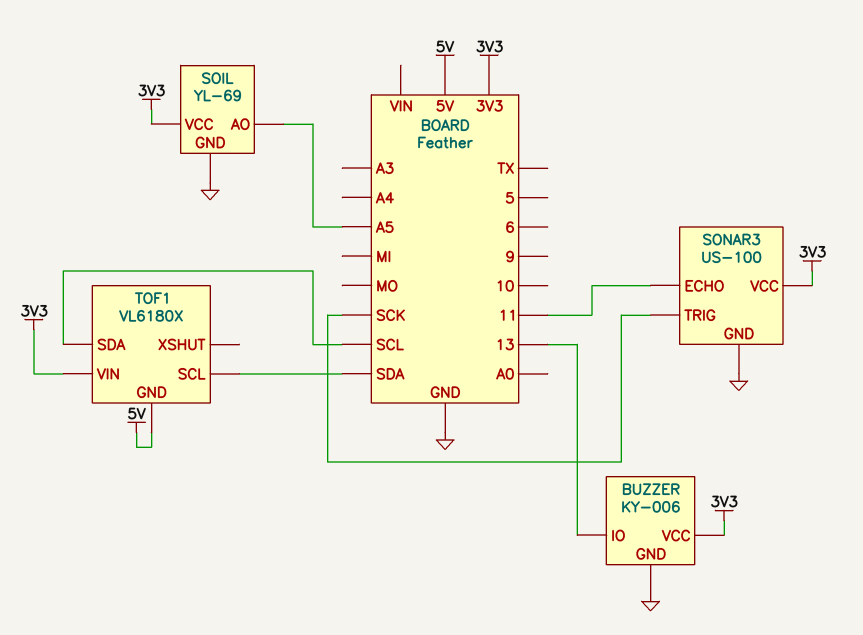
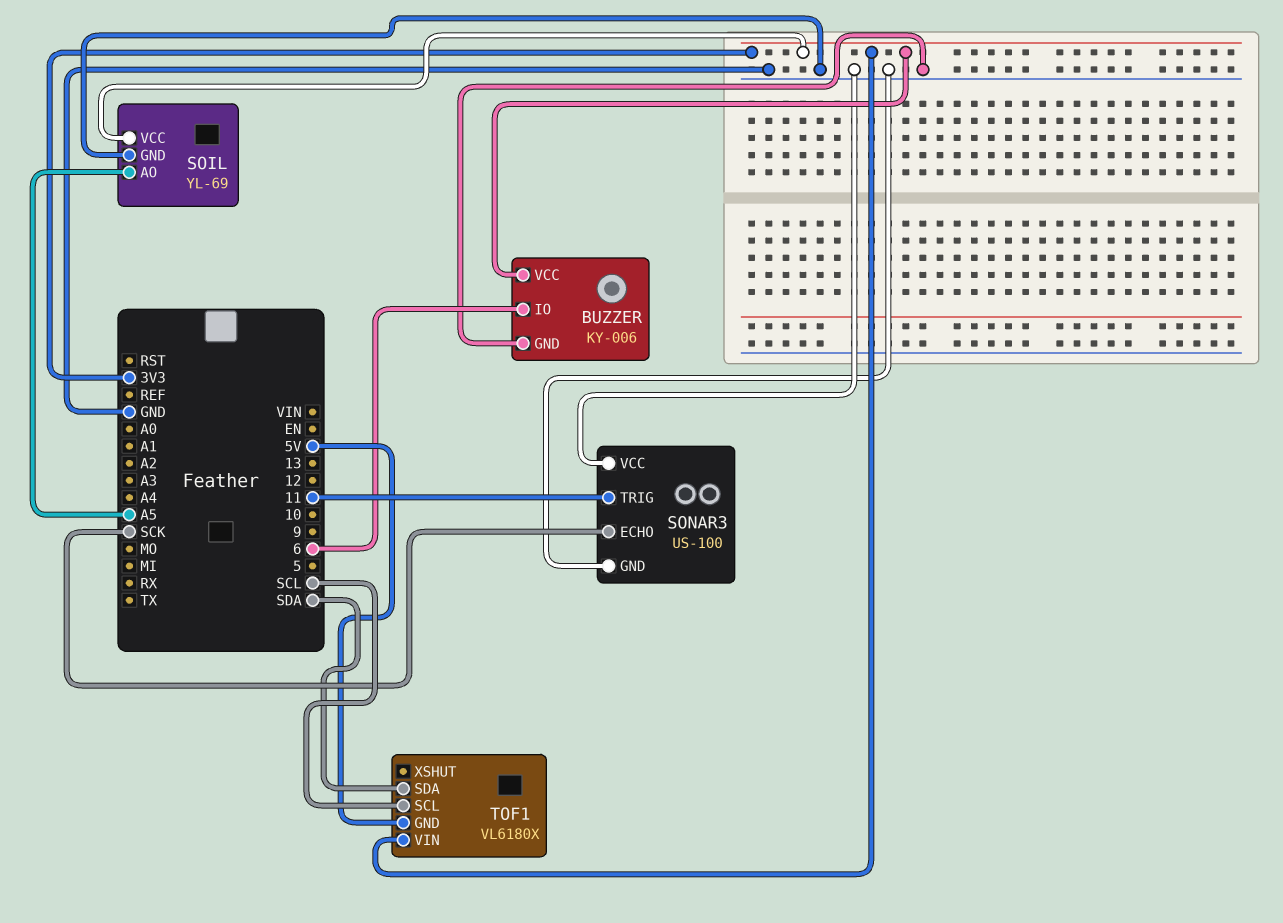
BUZZER pin IO: 13 -> 6
SONAR3 pin ECHO: 11 -> SCK
SONAR3 pin TRIG: SCK -> 11
SONAR3 pin VCC: 3V3 -> GND
TOF1 pin SCL: SDA -> SCL
TOF1 pin SDA: SCL -> SDA

